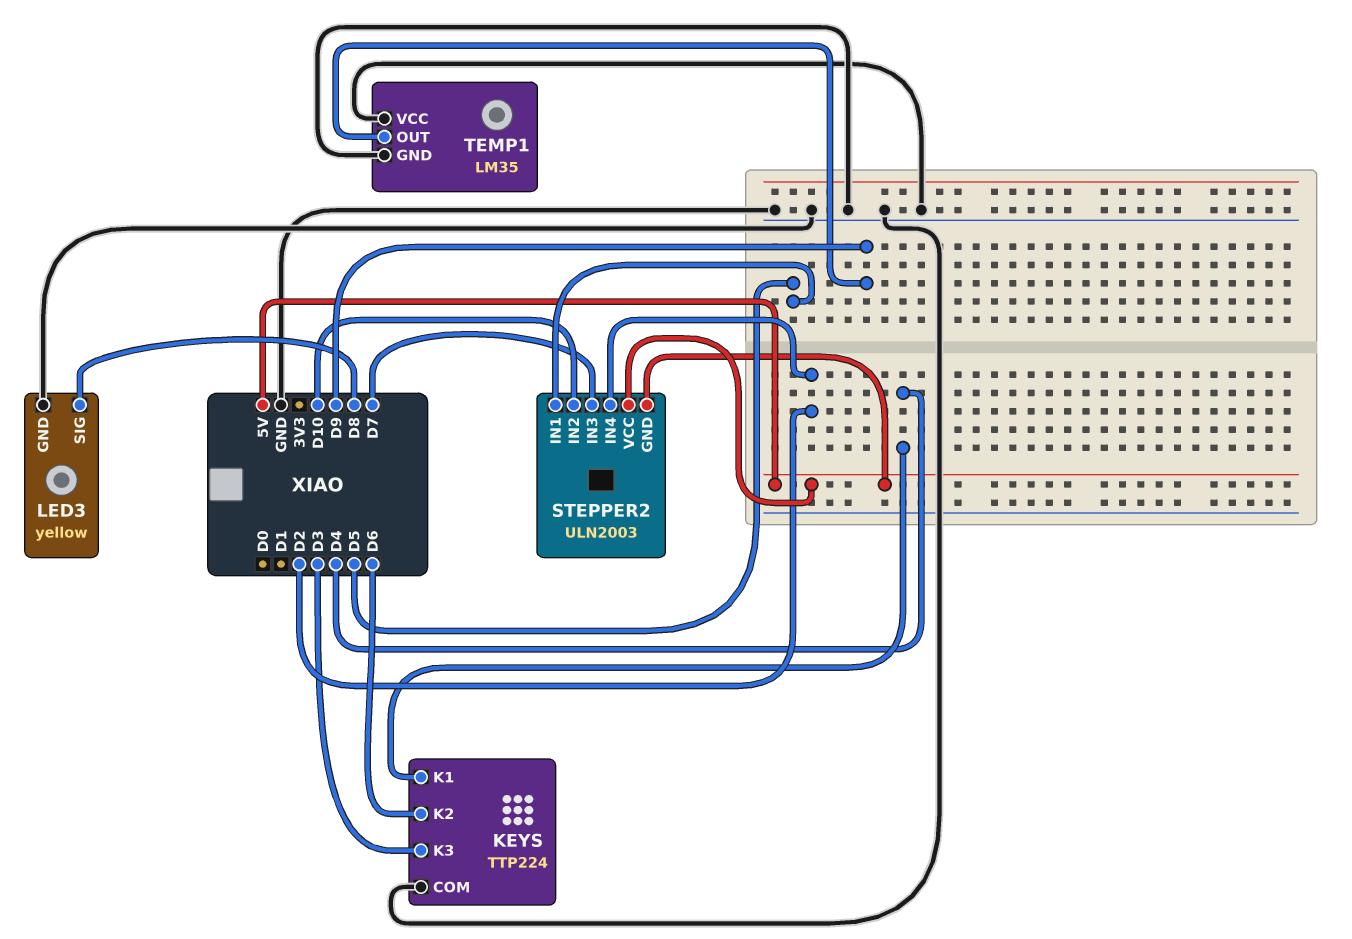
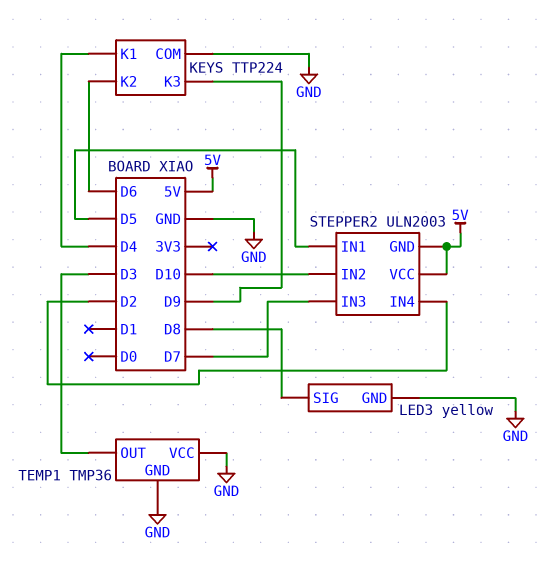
KEYS pin K3: D3 -> D9
TEMP1: LM35 -> TMP36
TEMP1 pin OUT: D9 -> D3

